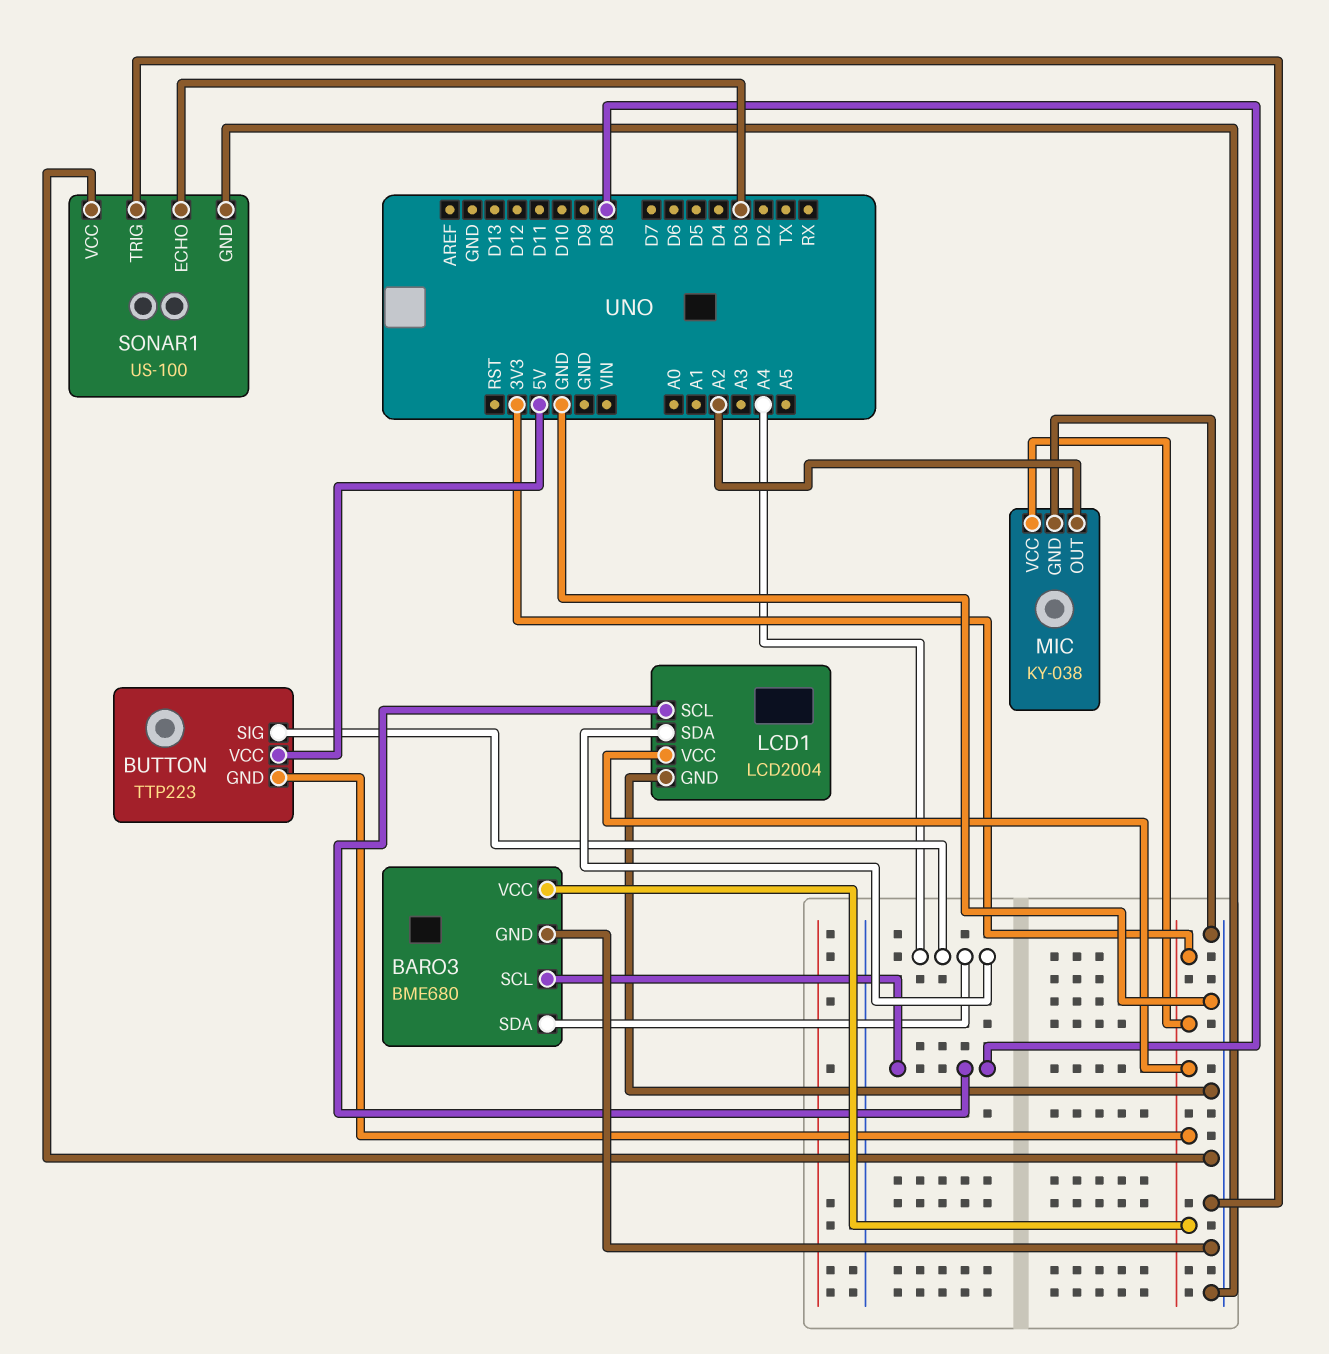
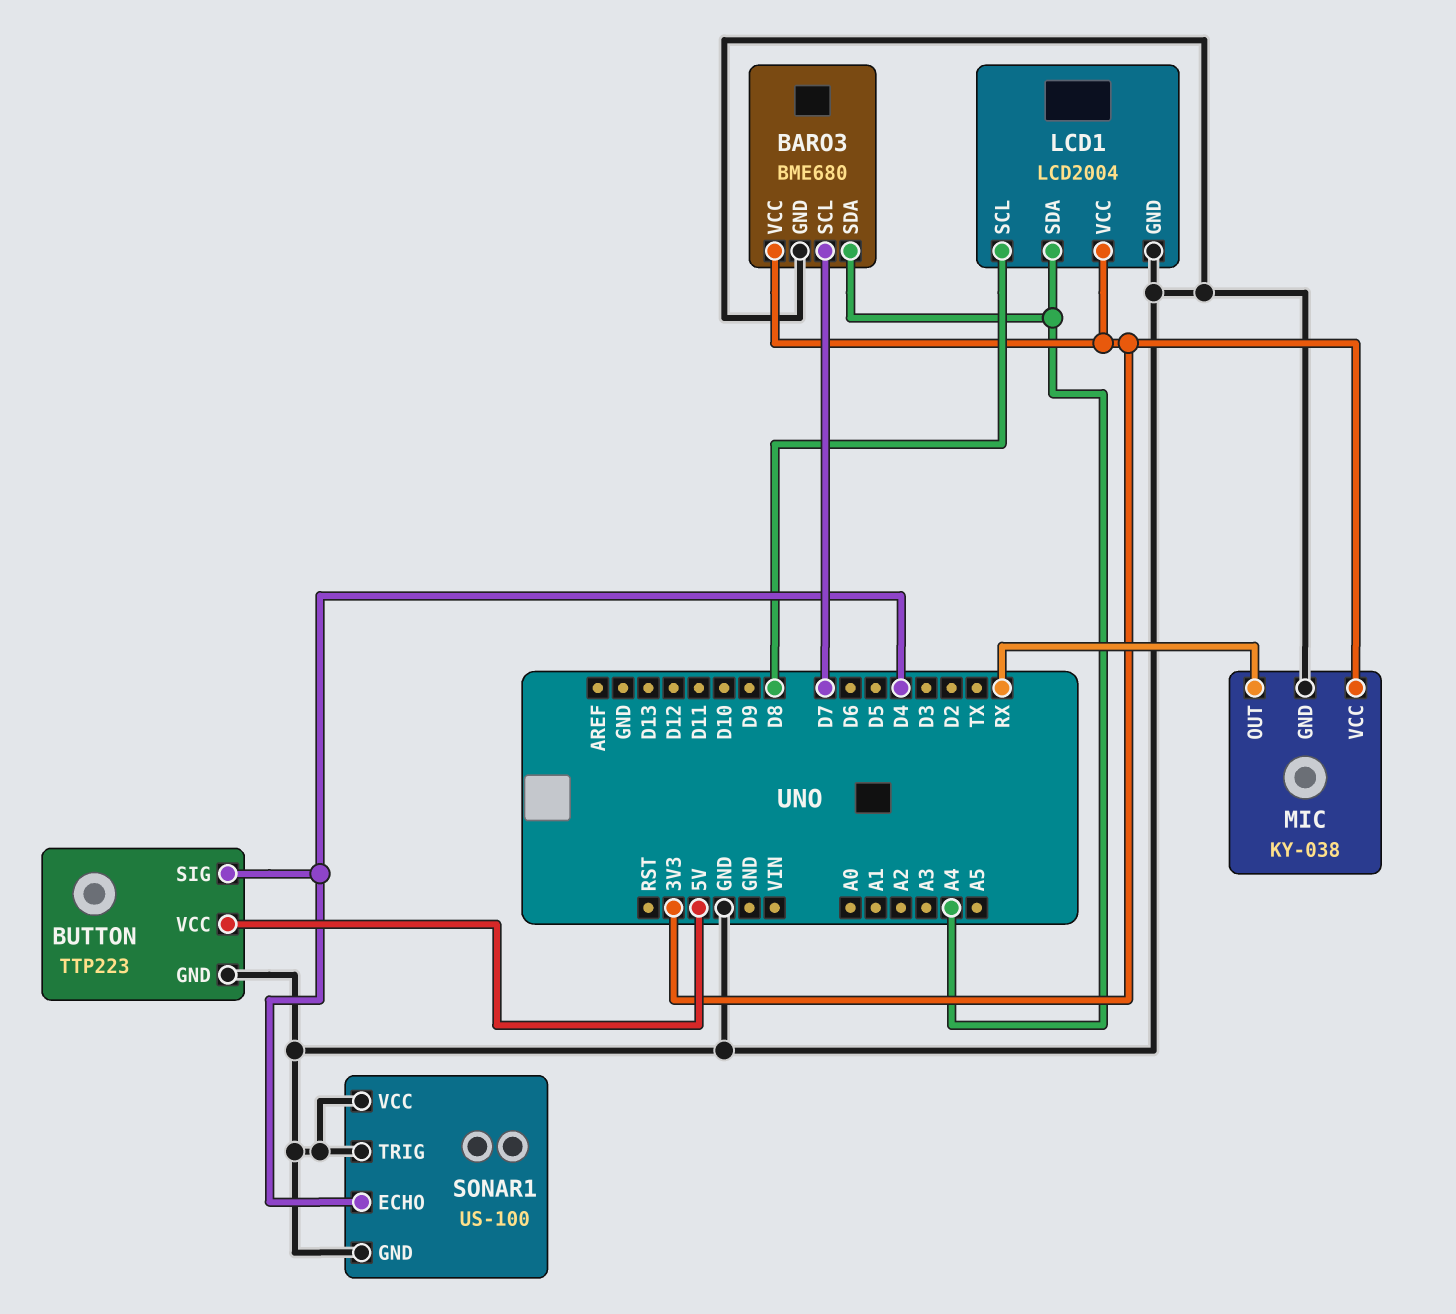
BARO3 pin SCL: D8 -> D7
BUTTON pin GND: 3V3 -> GND
BUTTON pin SIG: A4 -> D4
MIC pin OUT: A2 -> RX
SONAR1 pin ECHO: D3 -> D4

